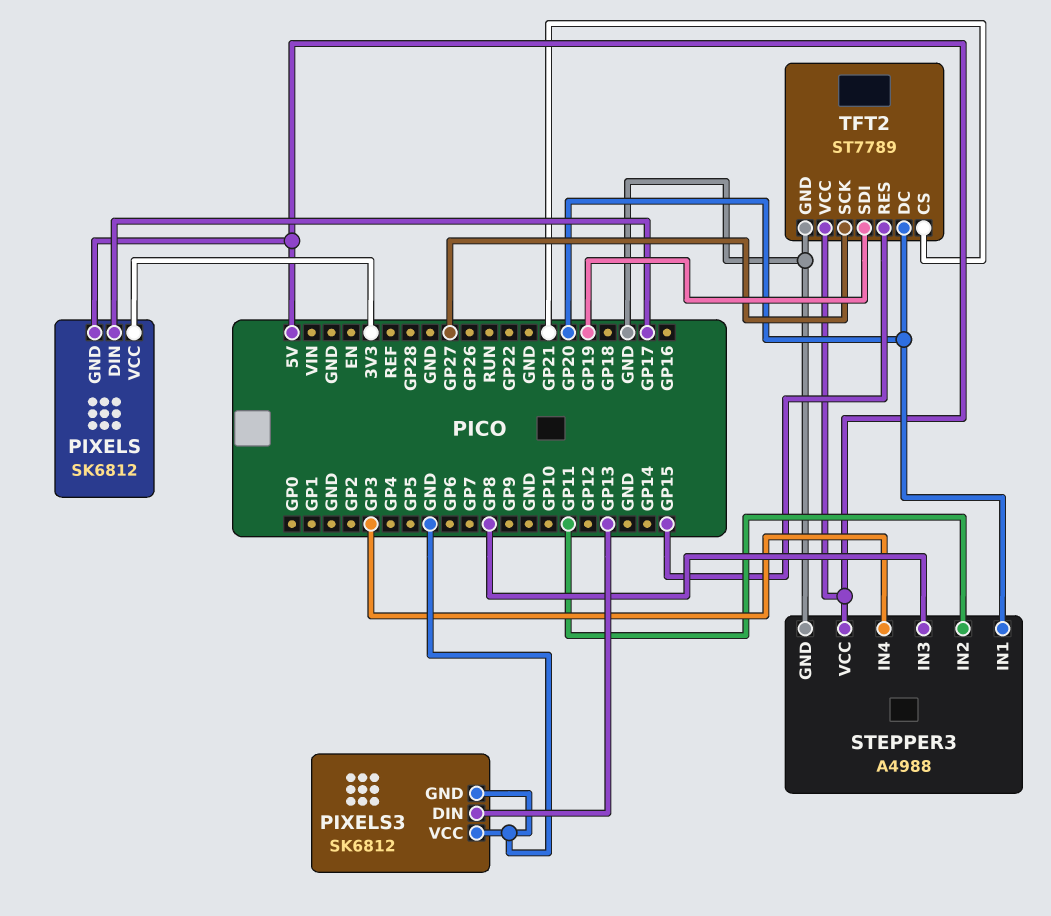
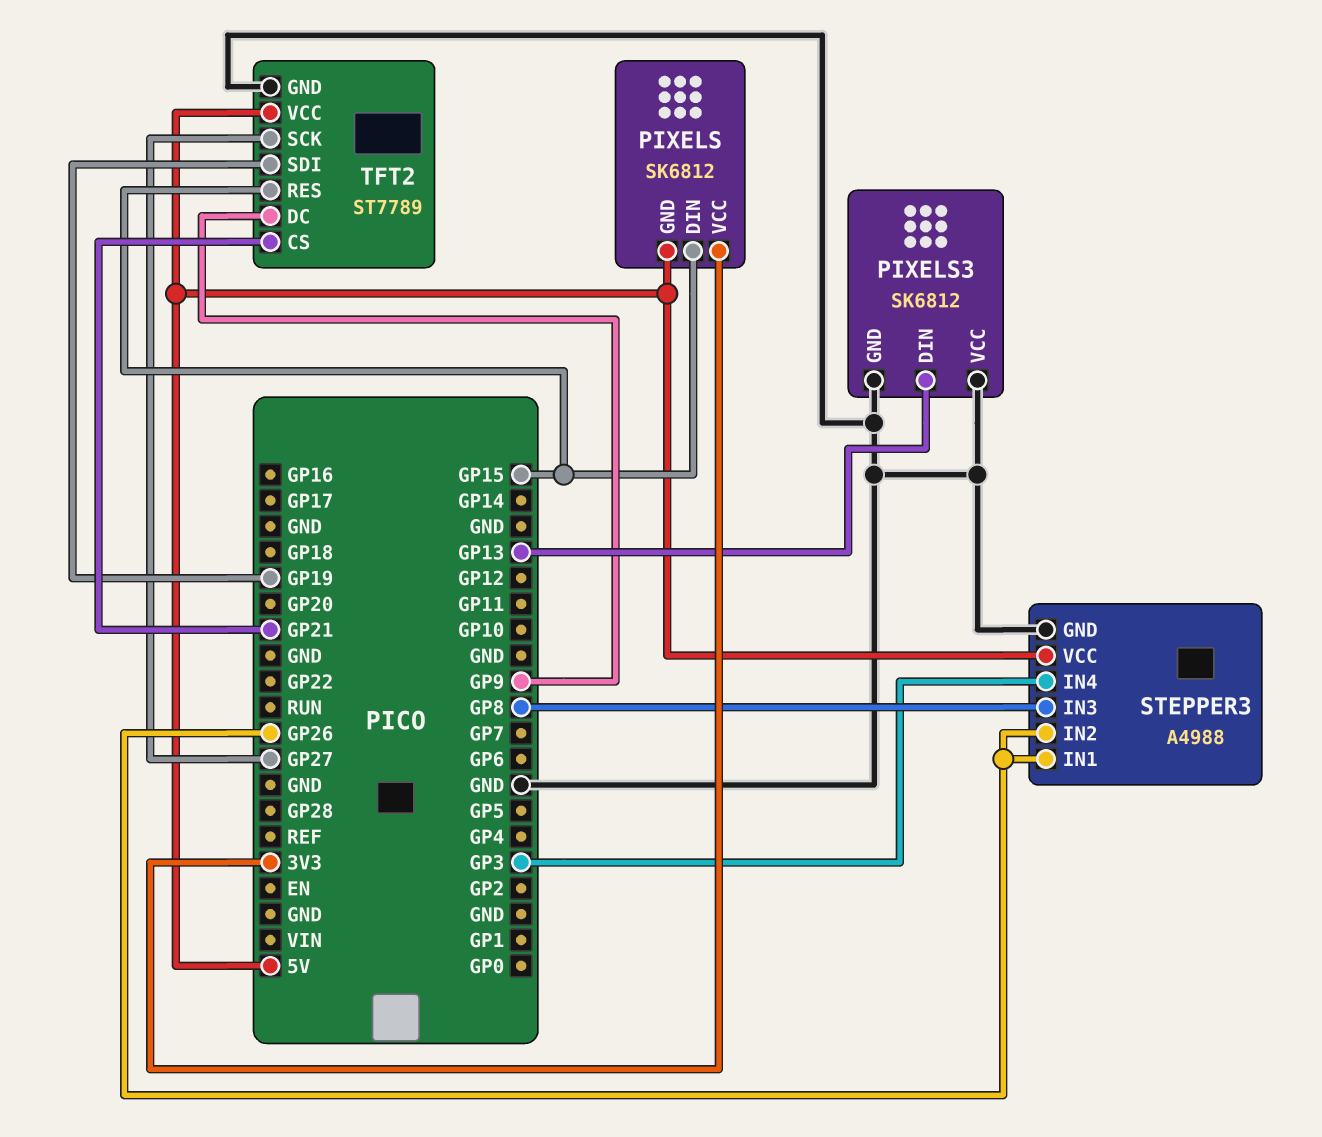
PIXELS pin DIN: GP17 -> GP15
STEPPER3 pin IN1: GP20 -> GP26
STEPPER3 pin IN2: GP11 -> GP26
TFT2 pin DC: GP20 -> GP9

